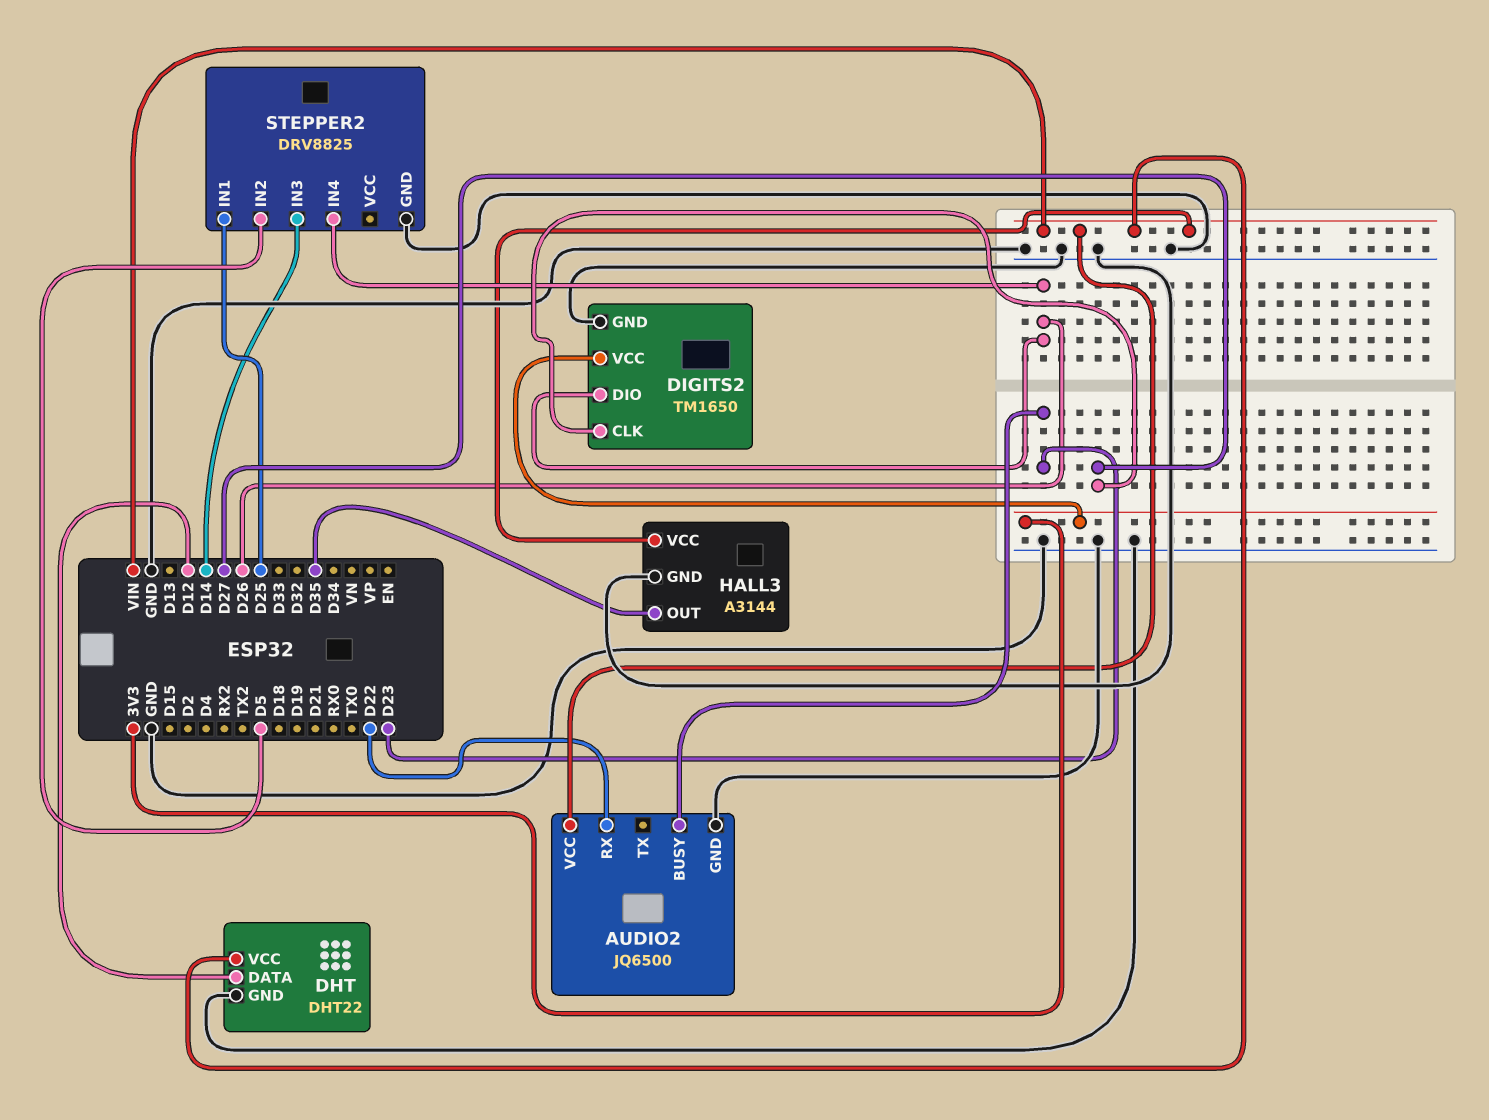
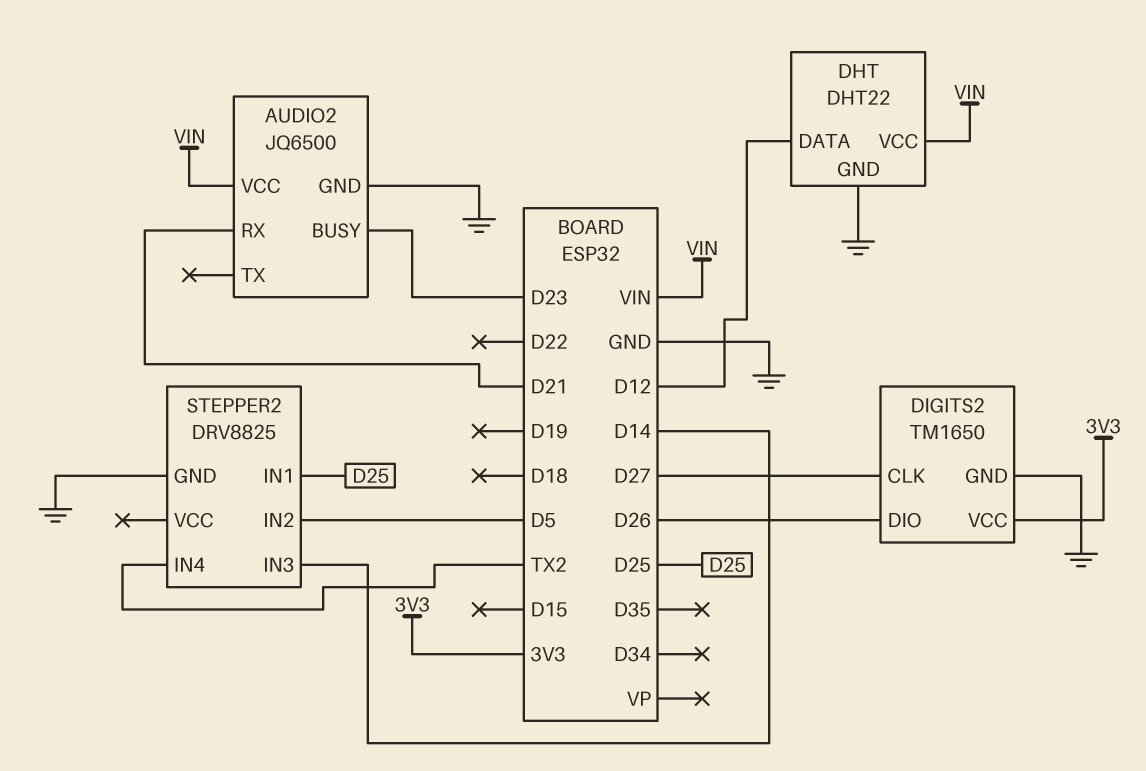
AUDIO2 pin RX: D22 -> D21
HALL3: A3144 -> none
HALL3 pin GND: GND -> none
HALL3 pin OUT: D35 -> none
HALL3 pin VCC: VIN -> none
STEPPER2 pin IN4: D26 -> TX2

